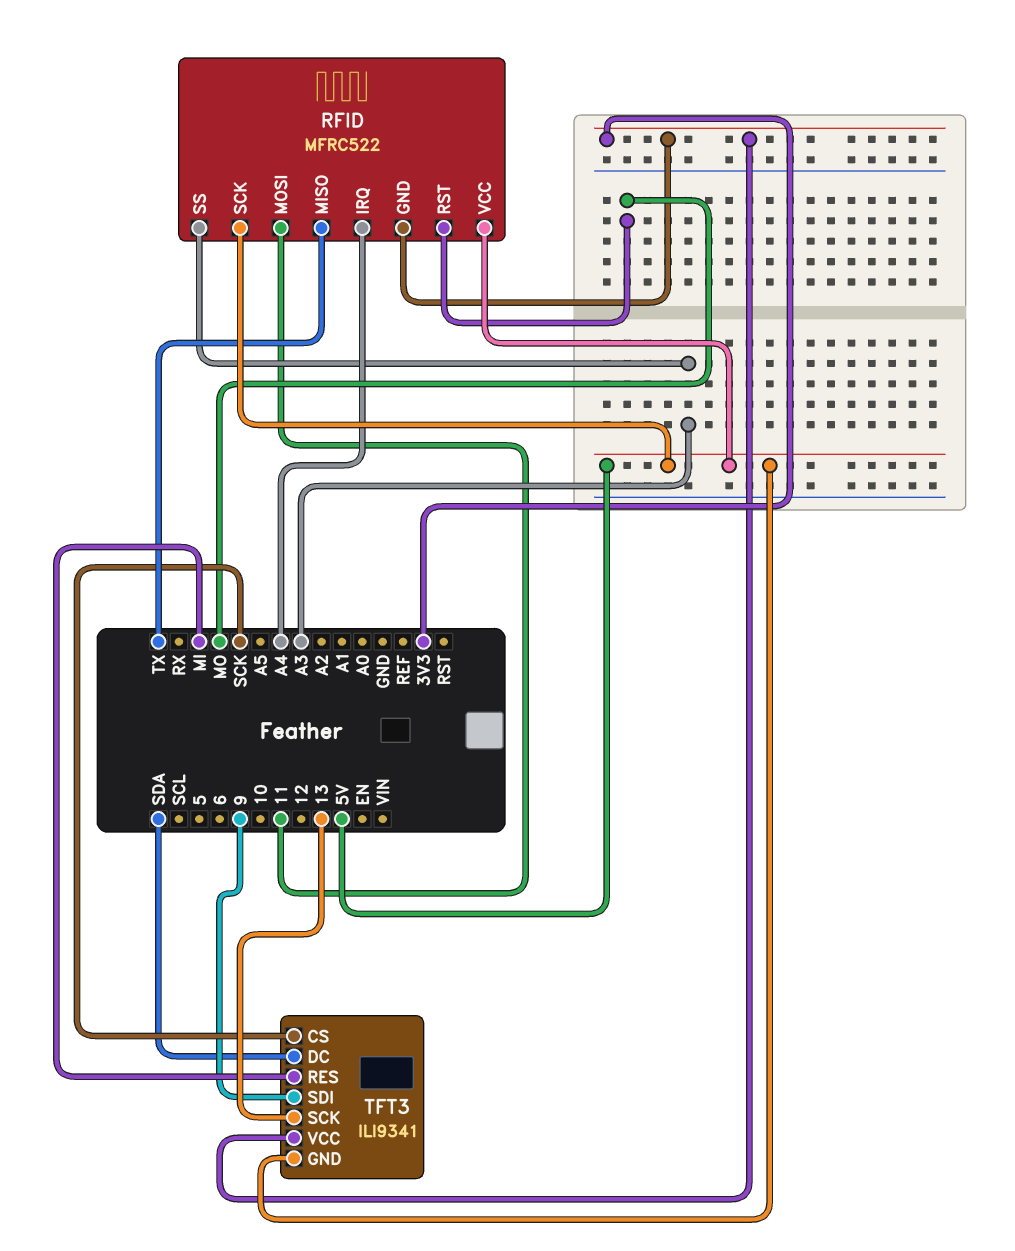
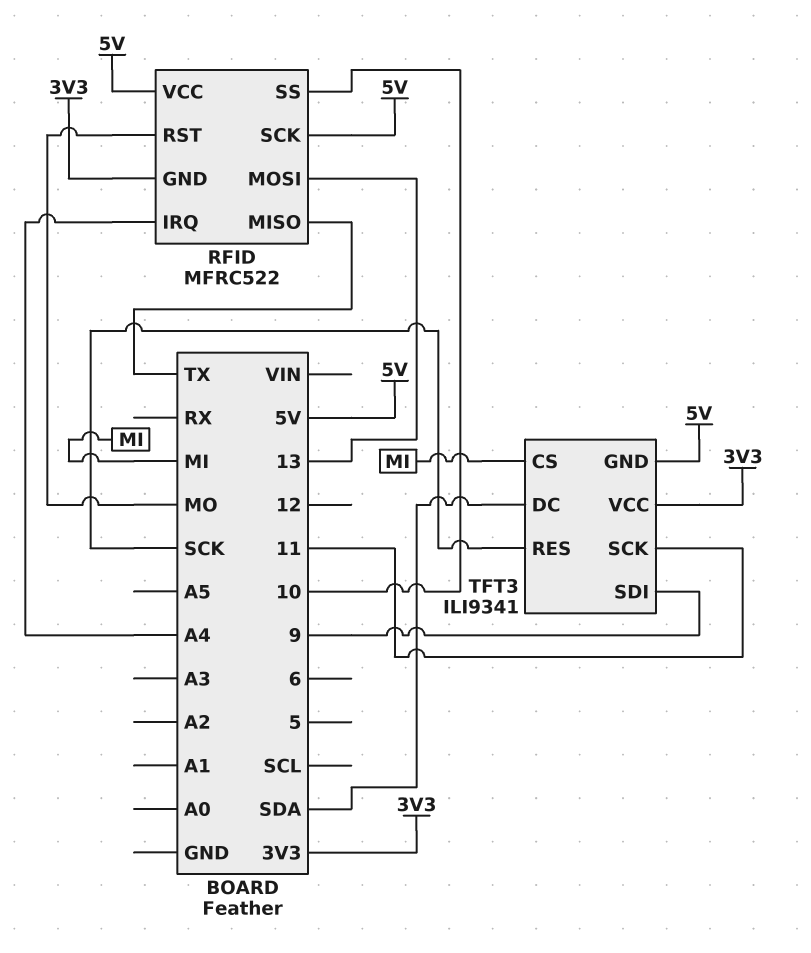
RFID pin MOSI: 11 -> 13
RFID pin SS: A3 -> 10
TFT3 pin CS: SCK -> MI
TFT3 pin RES: MI -> SCK
TFT3 pin SCK: 13 -> 11

